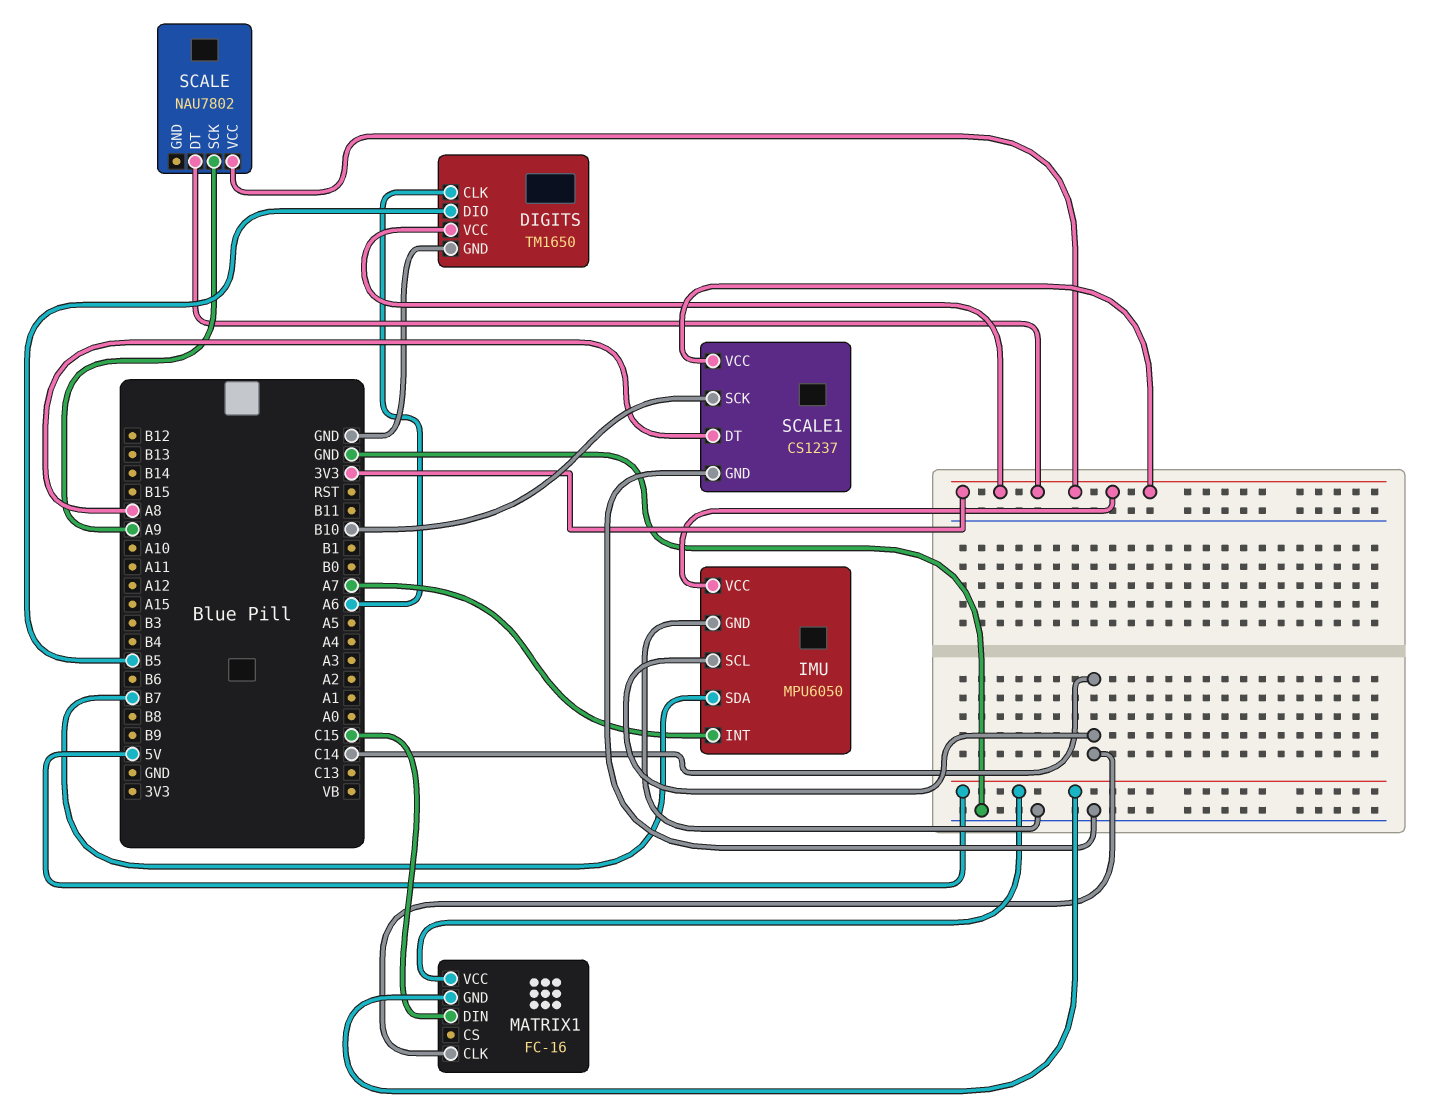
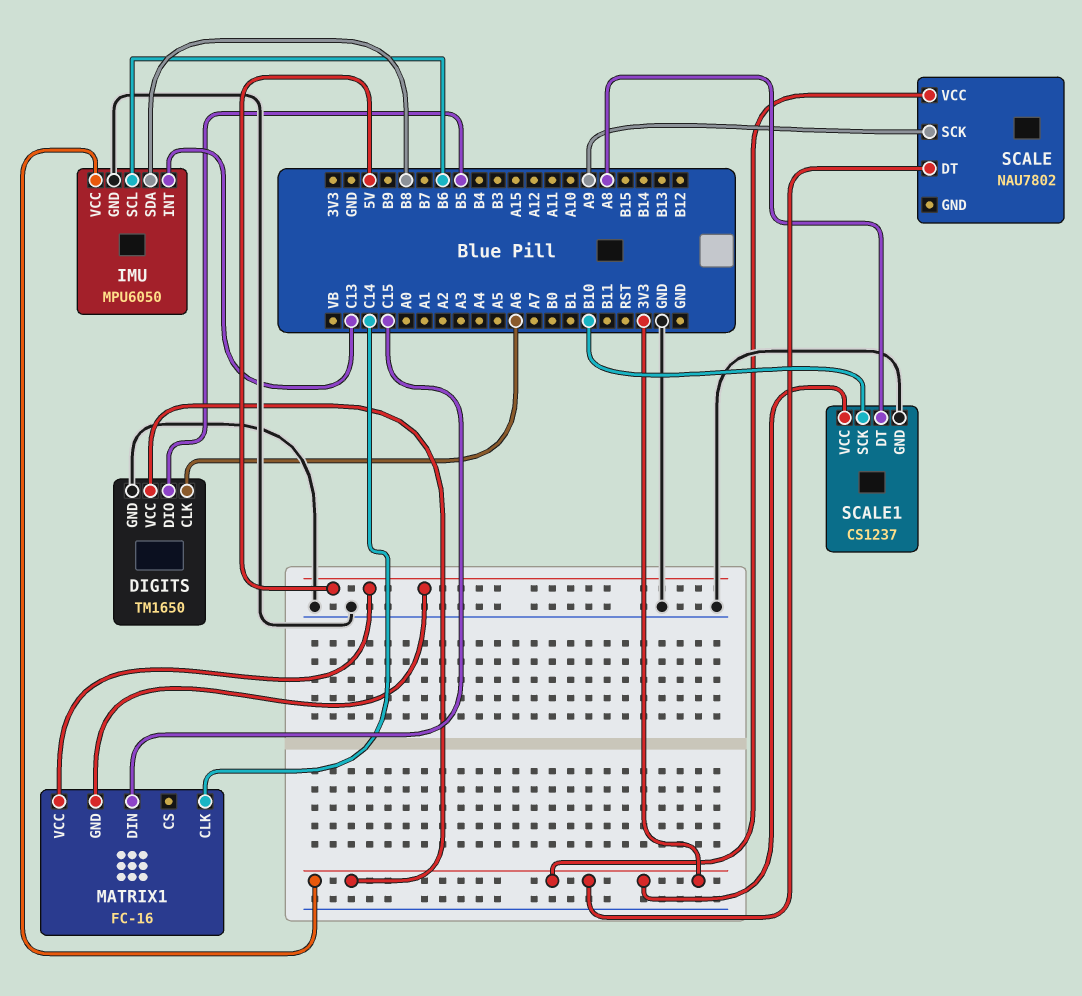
IMU pin INT: A7 -> C13
IMU pin SCL: C14 -> B6
IMU pin SDA: B7 -> B8

